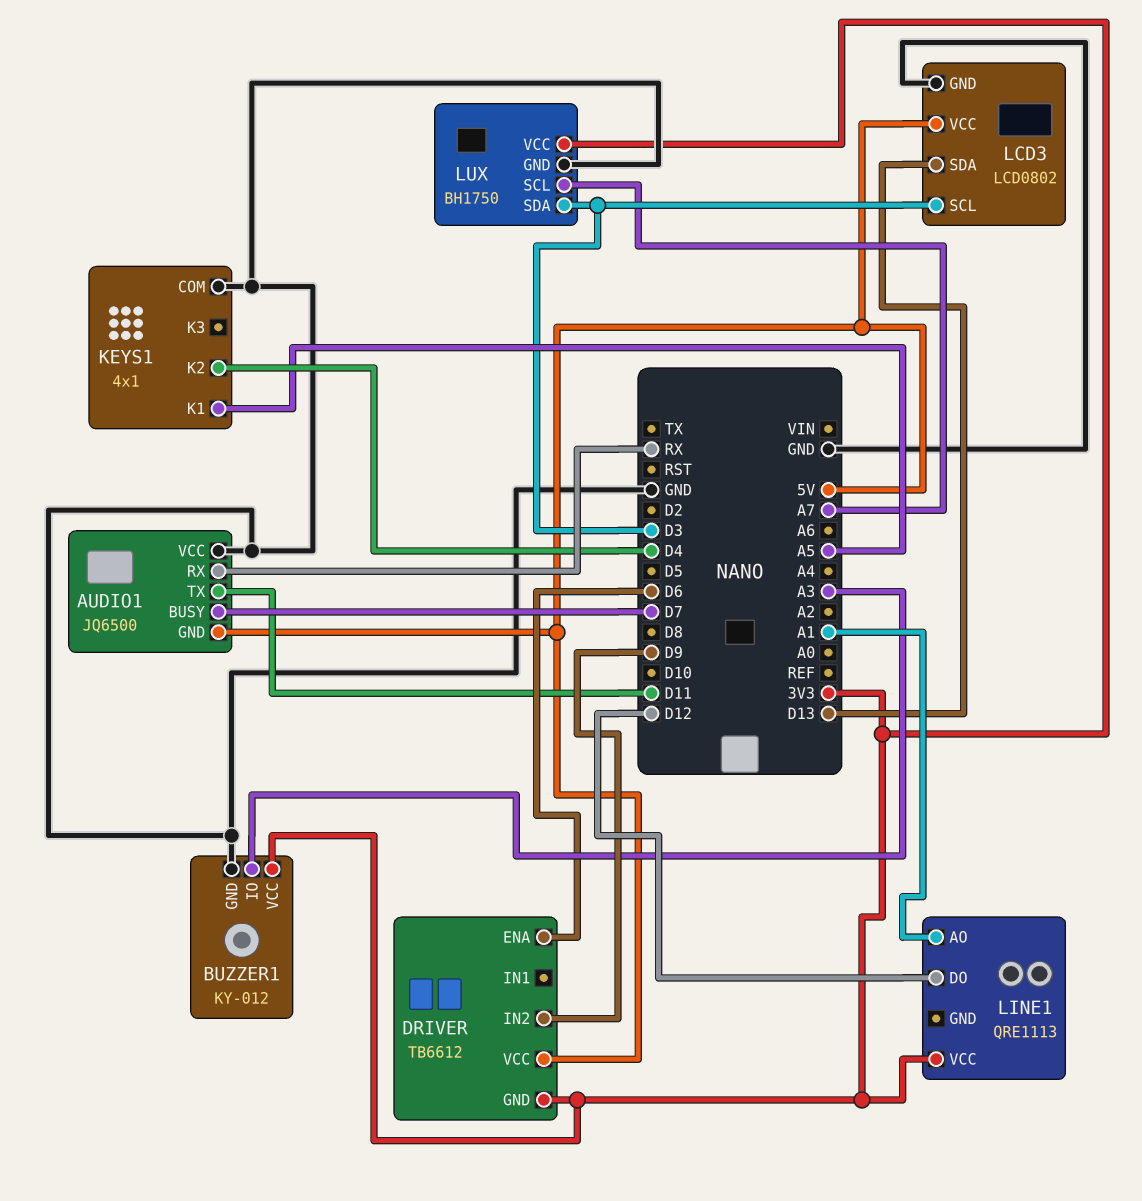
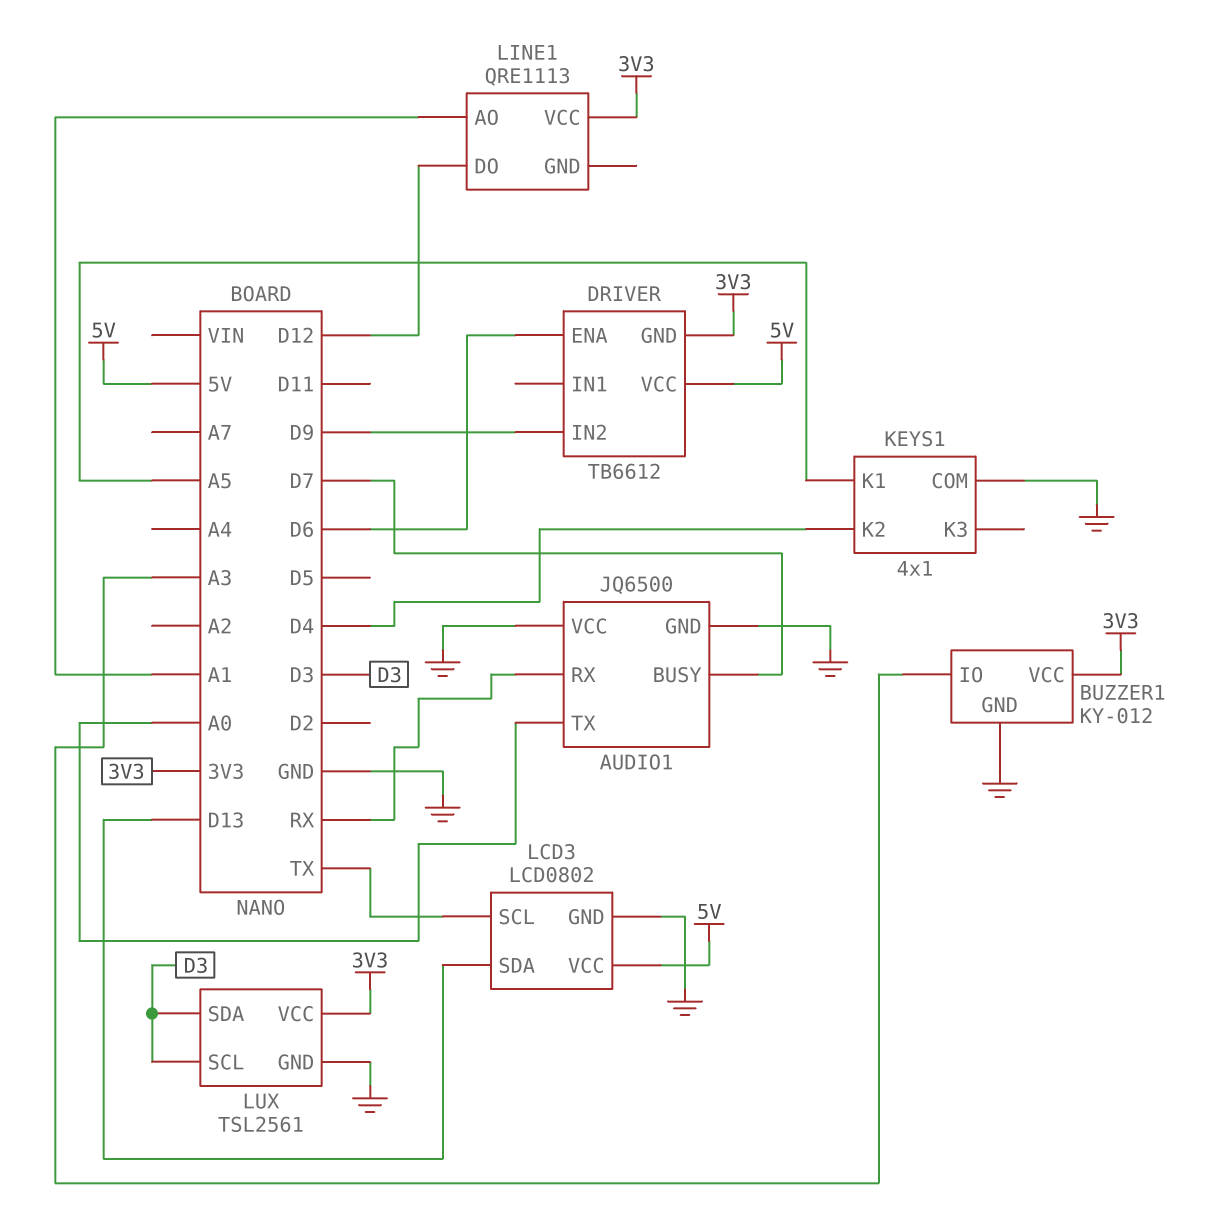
AUDIO1 pin GND: 5V -> GND
AUDIO1 pin TX: D11 -> A0
LCD3 pin SCL: D3 -> TX
LUX: BH1750 -> TSL2561
LUX pin SCL: A7 -> D3

